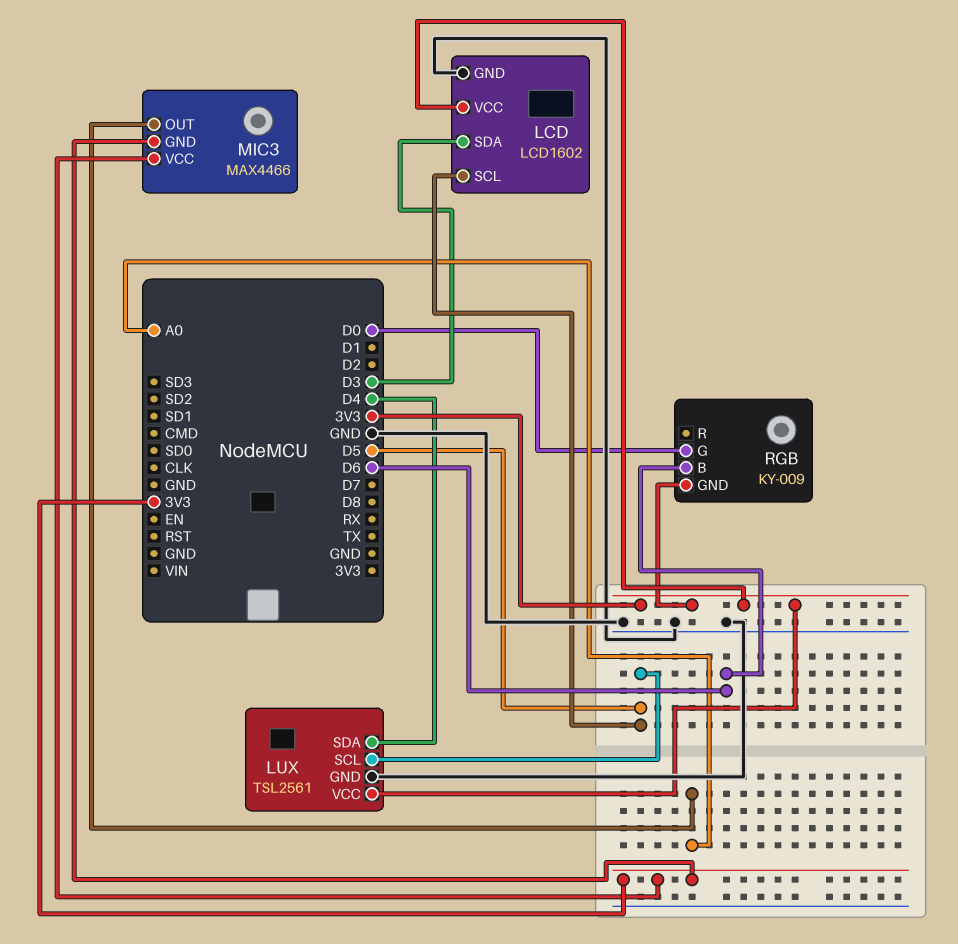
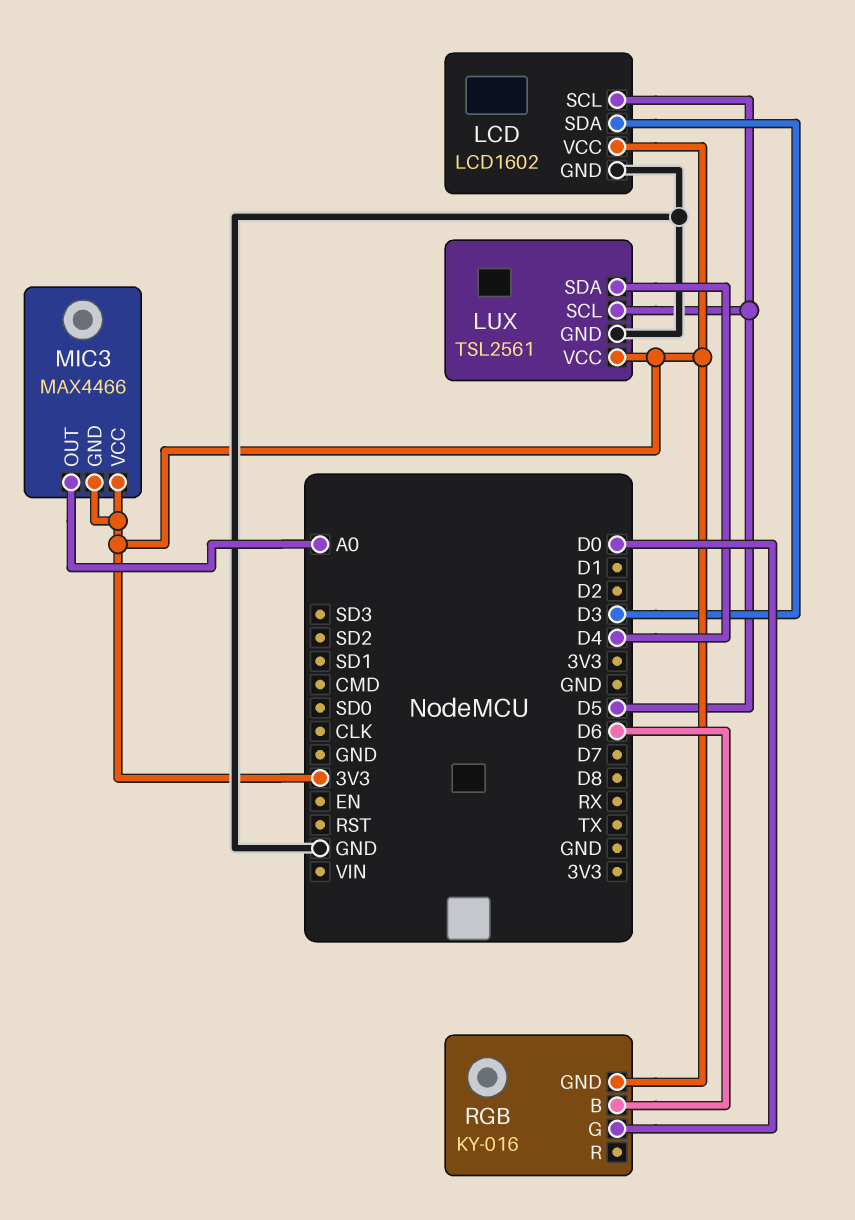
RGB: KY-009 -> KY-016

